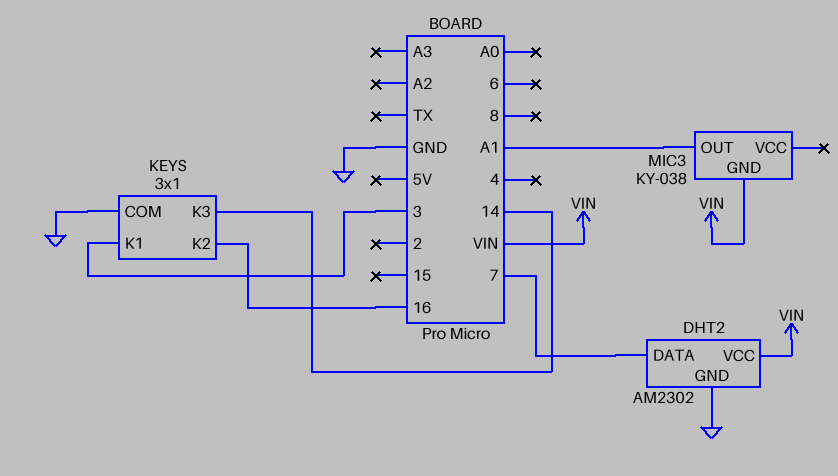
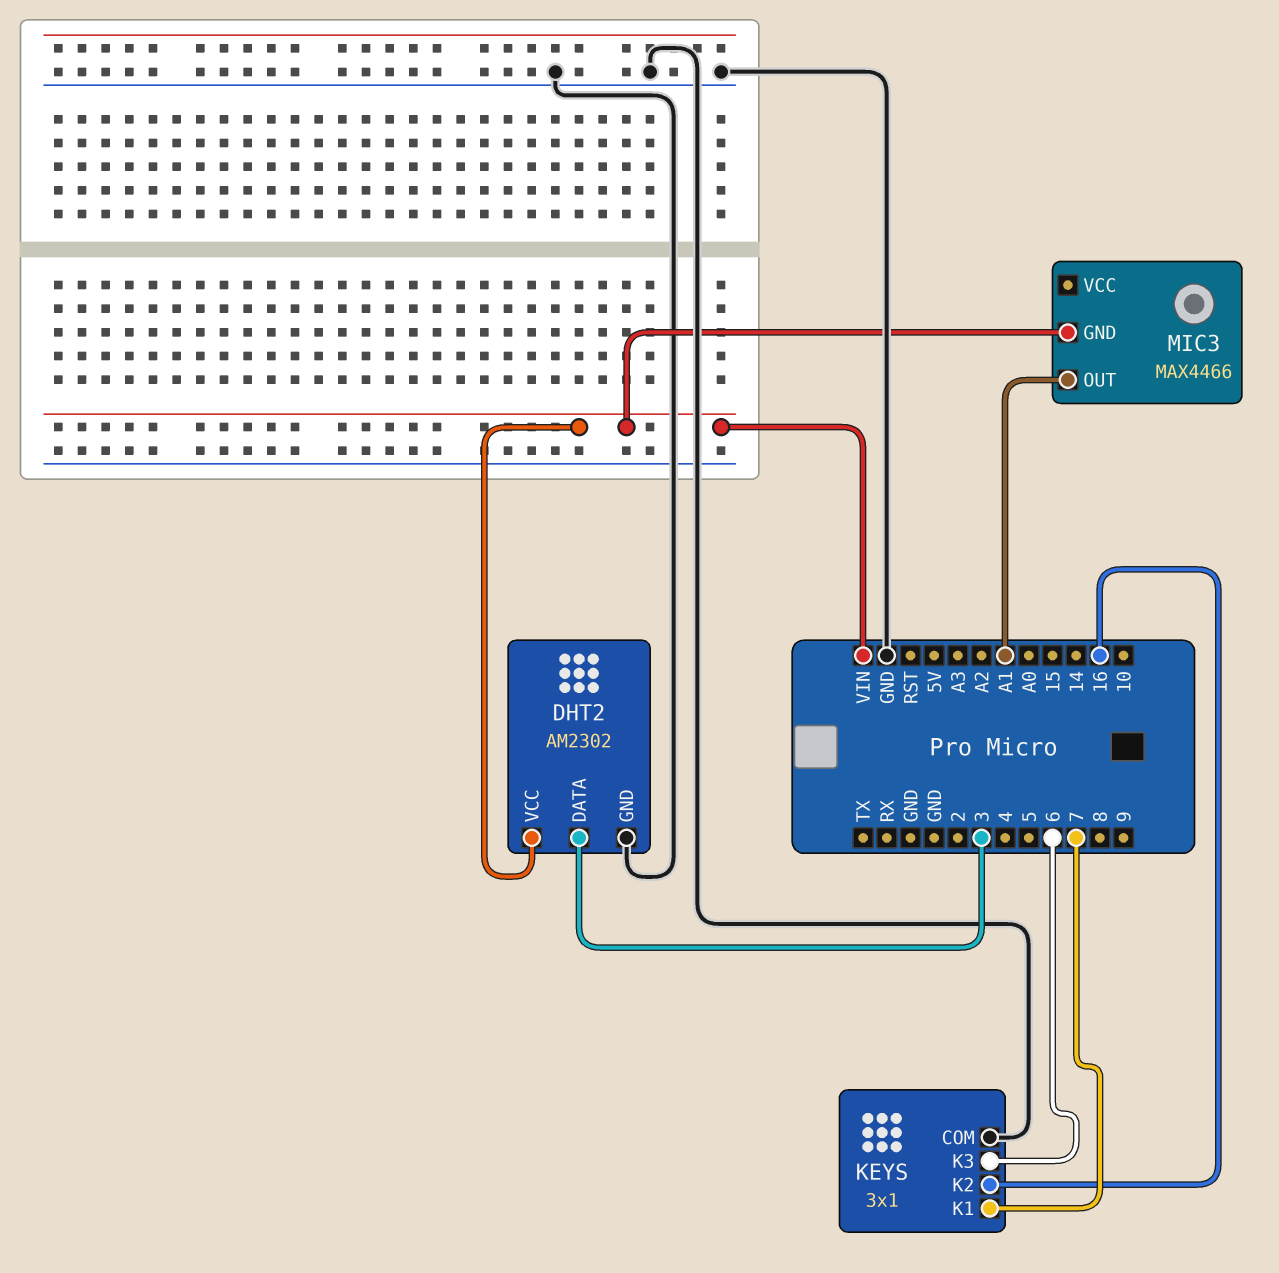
DHT2 pin DATA: 7 -> 3
KEYS pin K1: 3 -> 7
KEYS pin K3: 14 -> 6
MIC3: KY-038 -> MAX4466

